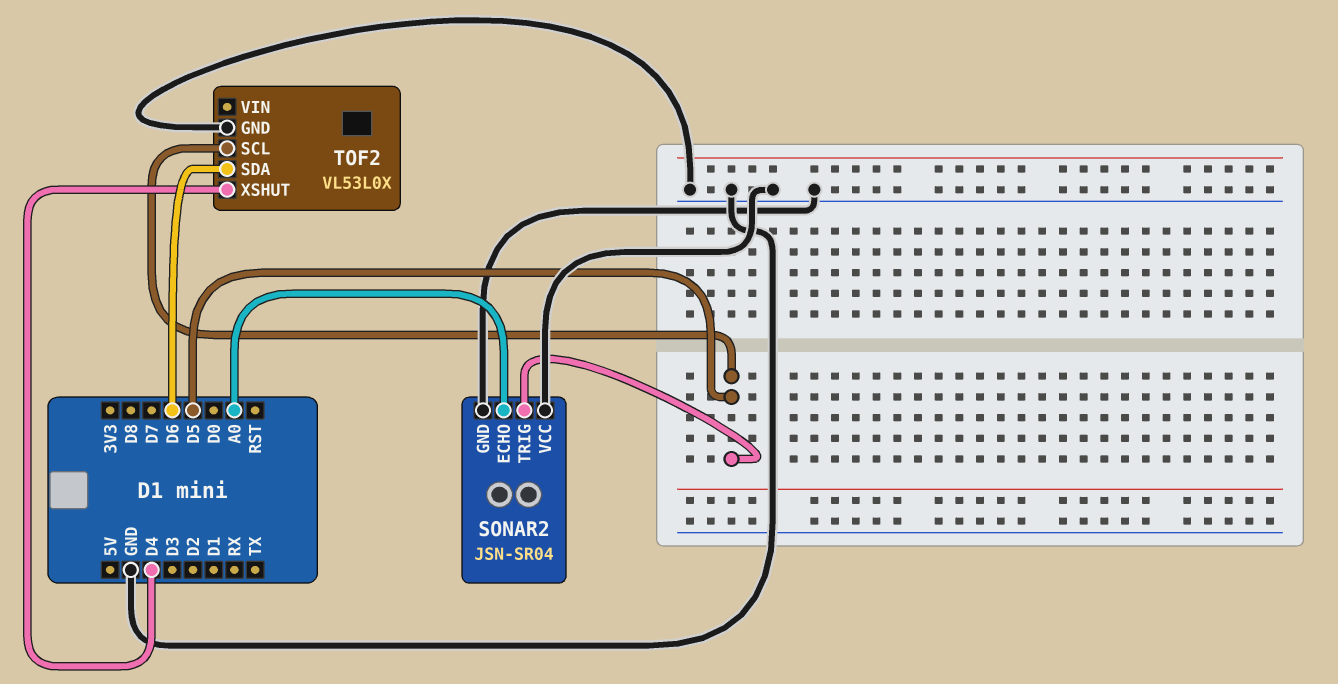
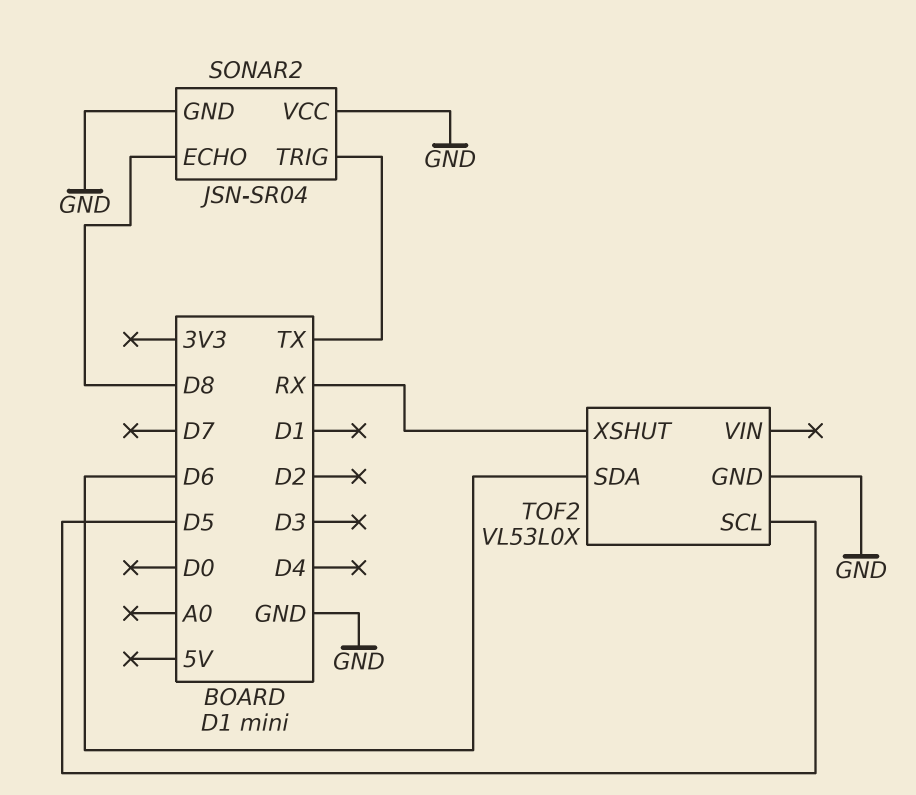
SONAR2 pin ECHO: A0 -> D8
SONAR2 pin TRIG: D5 -> TX
TOF2 pin XSHUT: D4 -> RX

